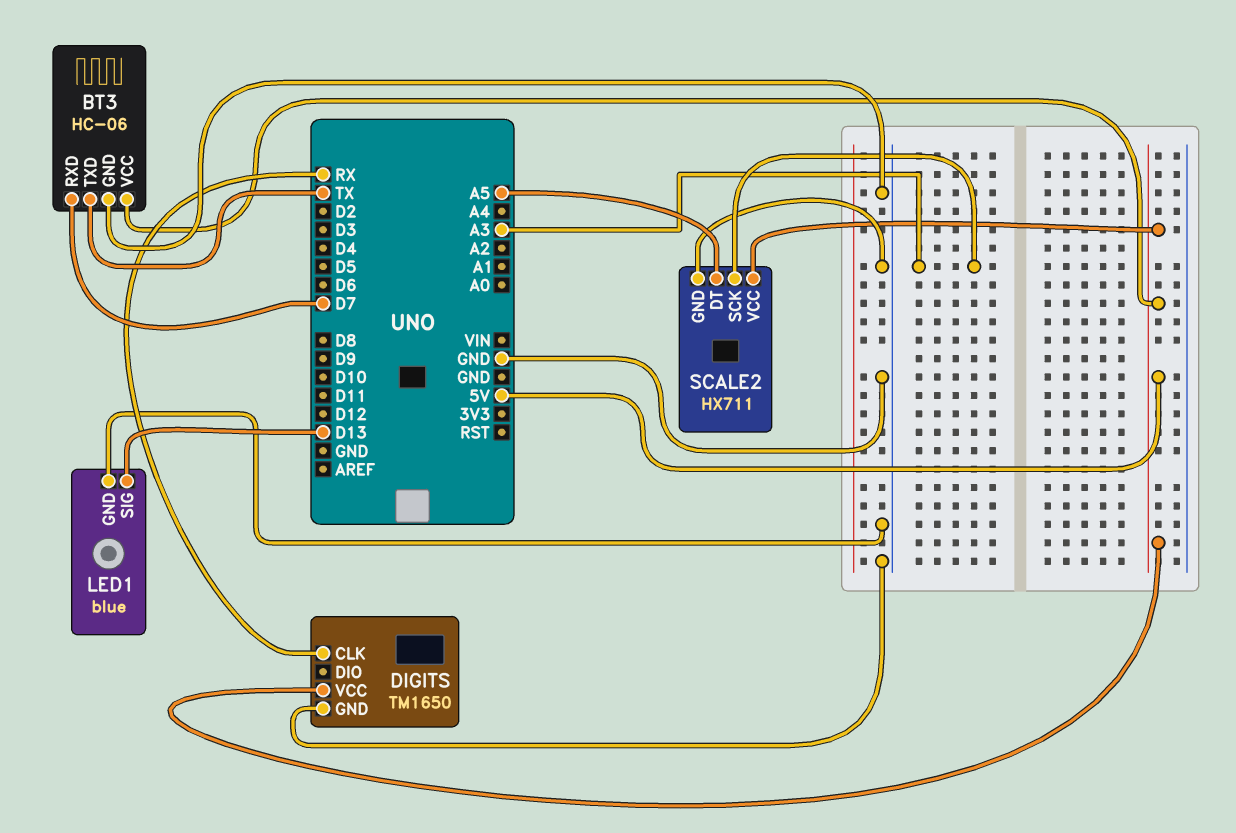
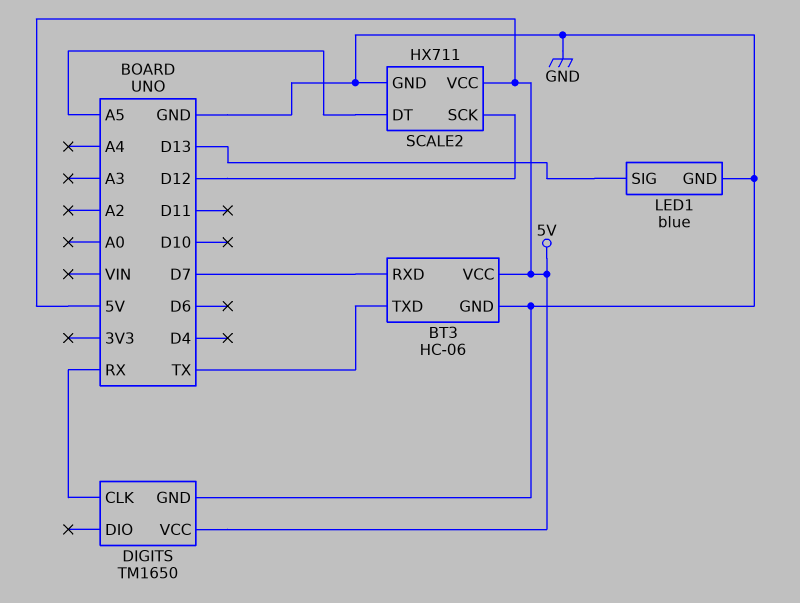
SCALE2 pin SCK: A3 -> D12

